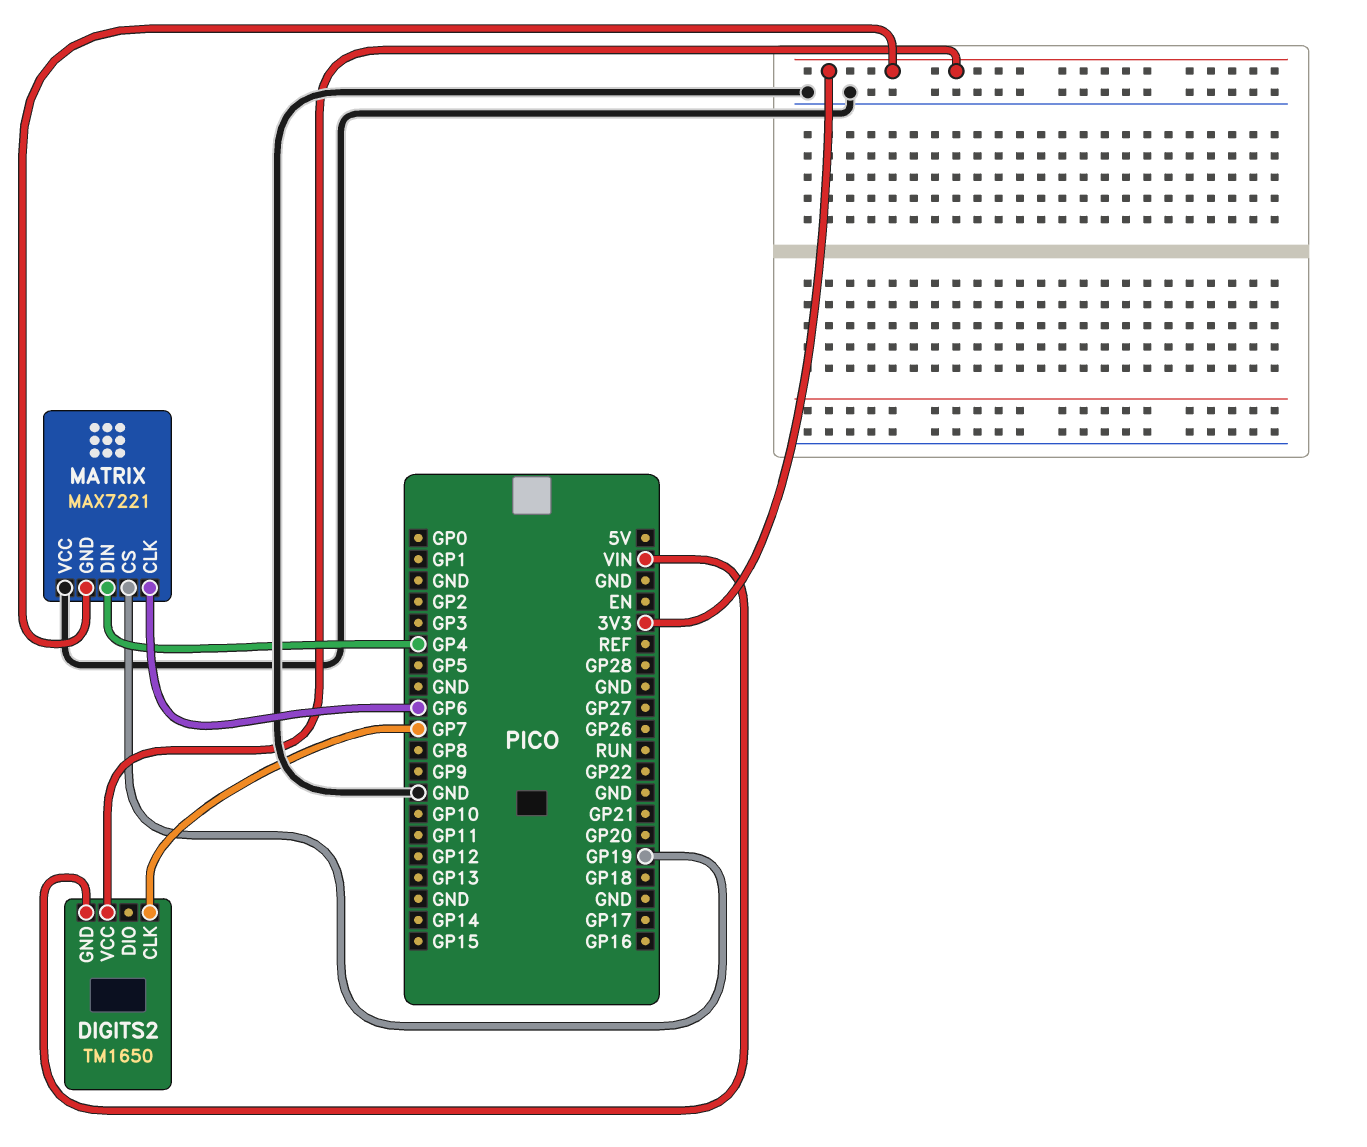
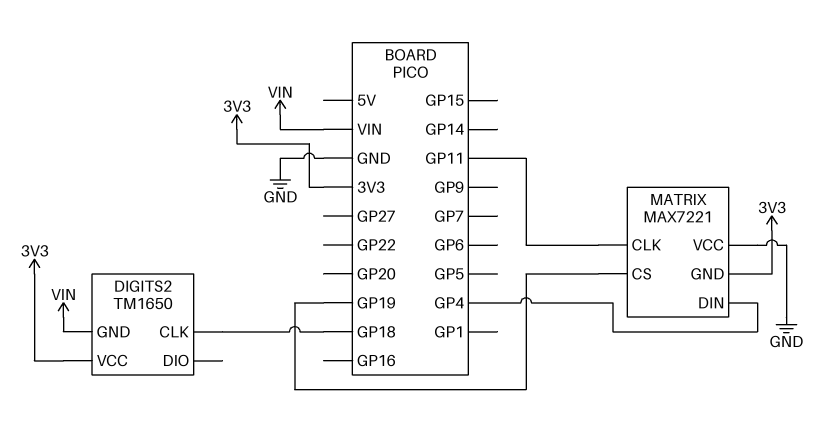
DIGITS2 pin CLK: GP7 -> GP18
MATRIX pin CLK: GP6 -> GP11

